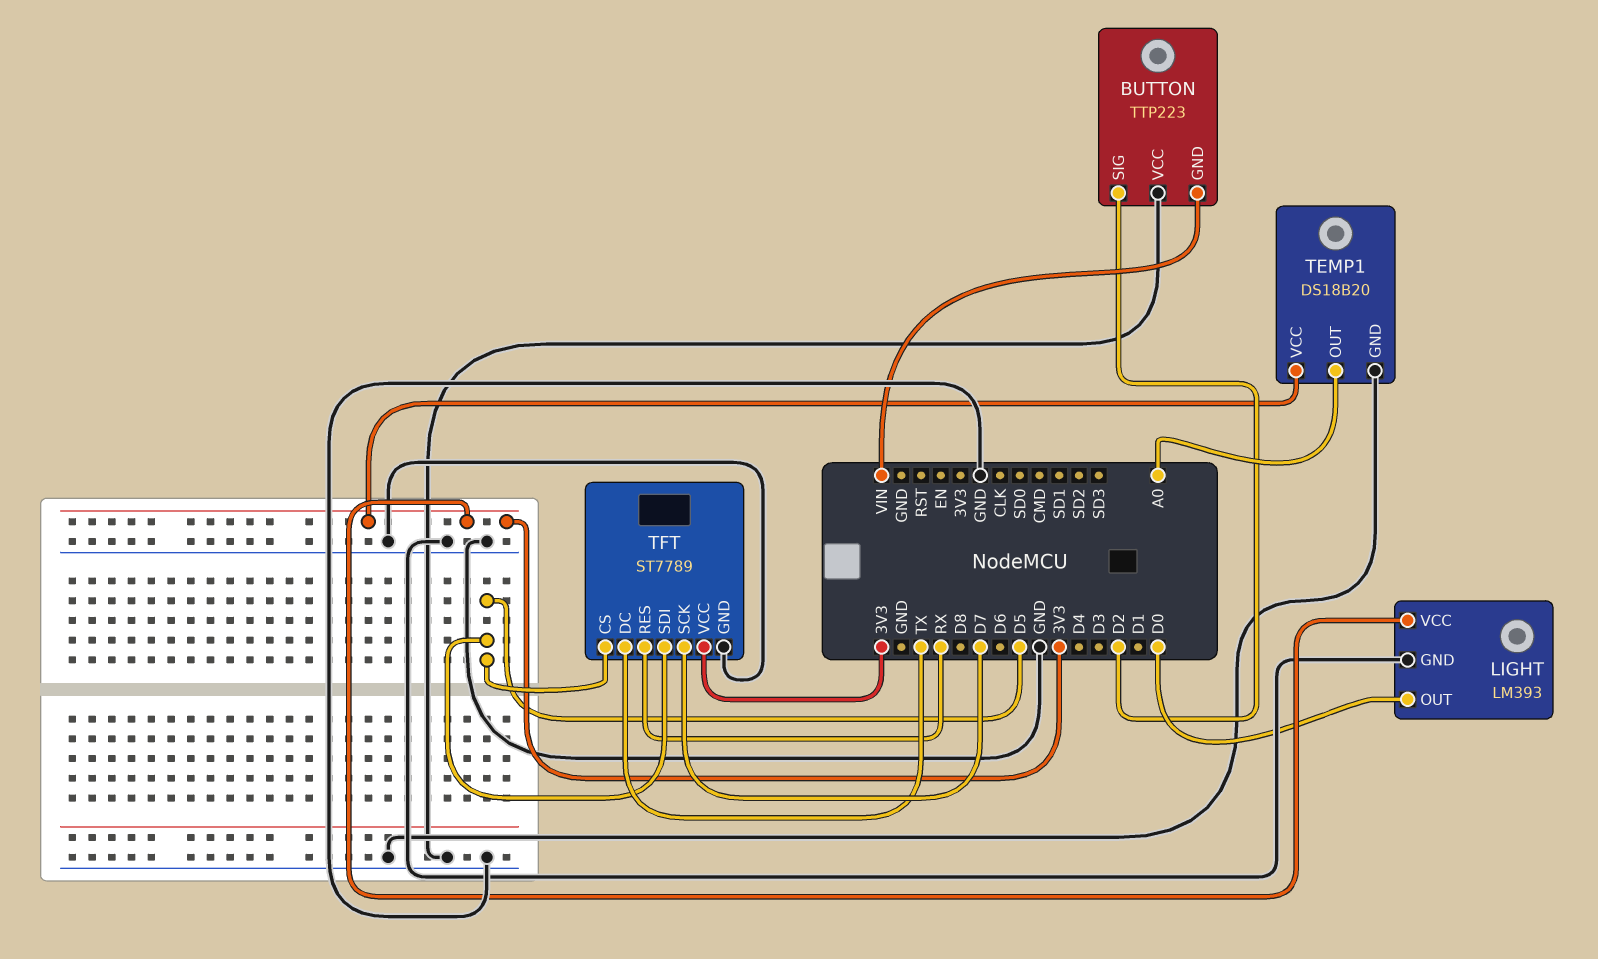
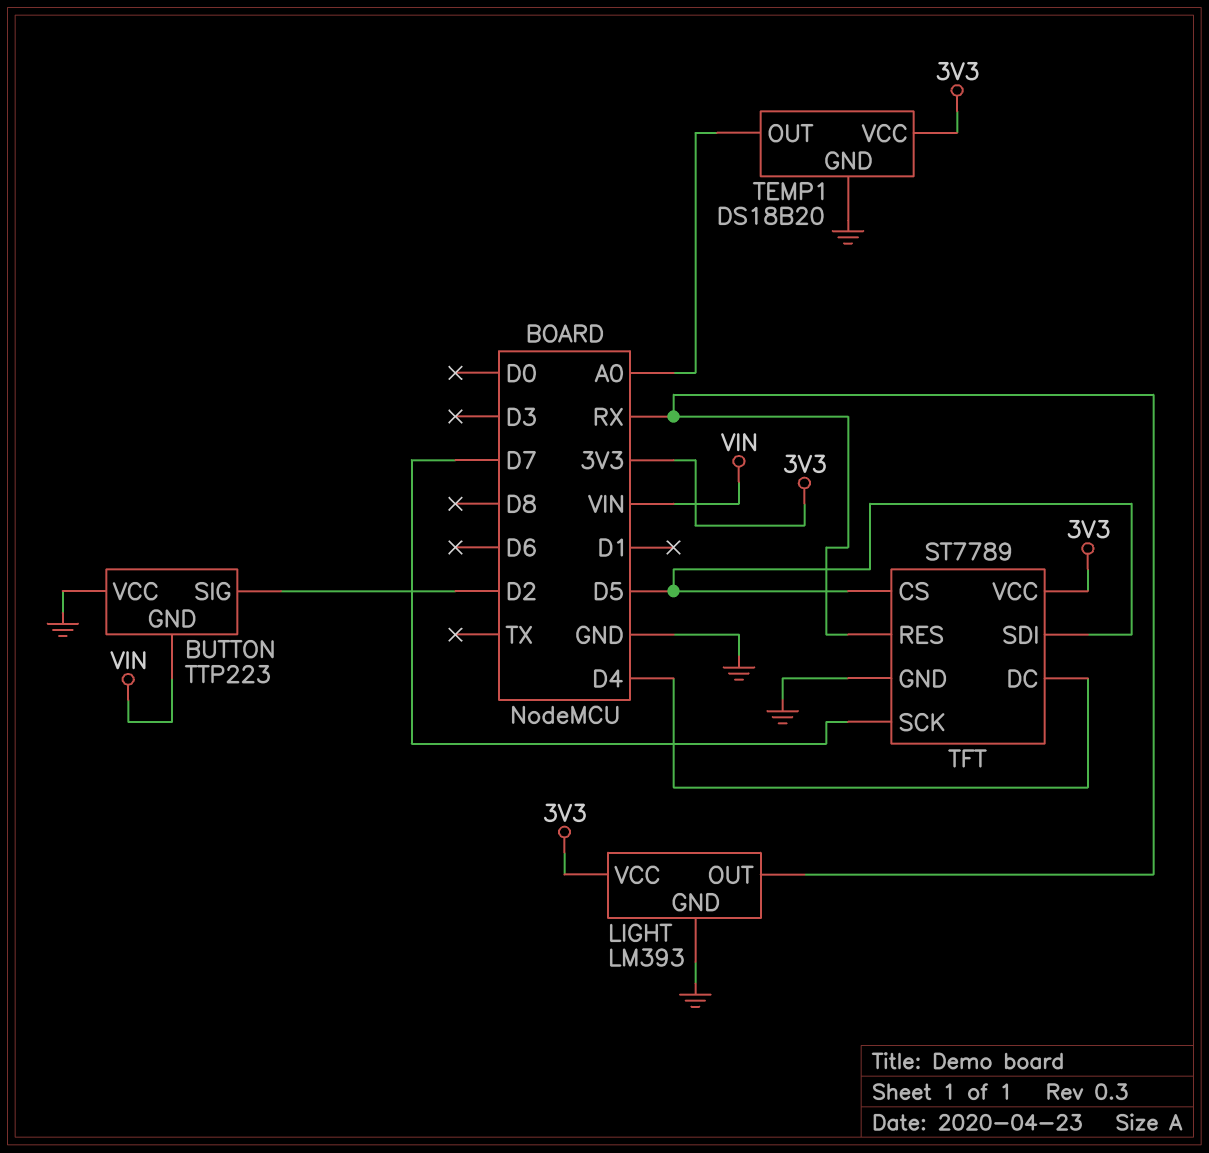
LIGHT pin OUT: D0 -> RX
TFT pin DC: TX -> D4

